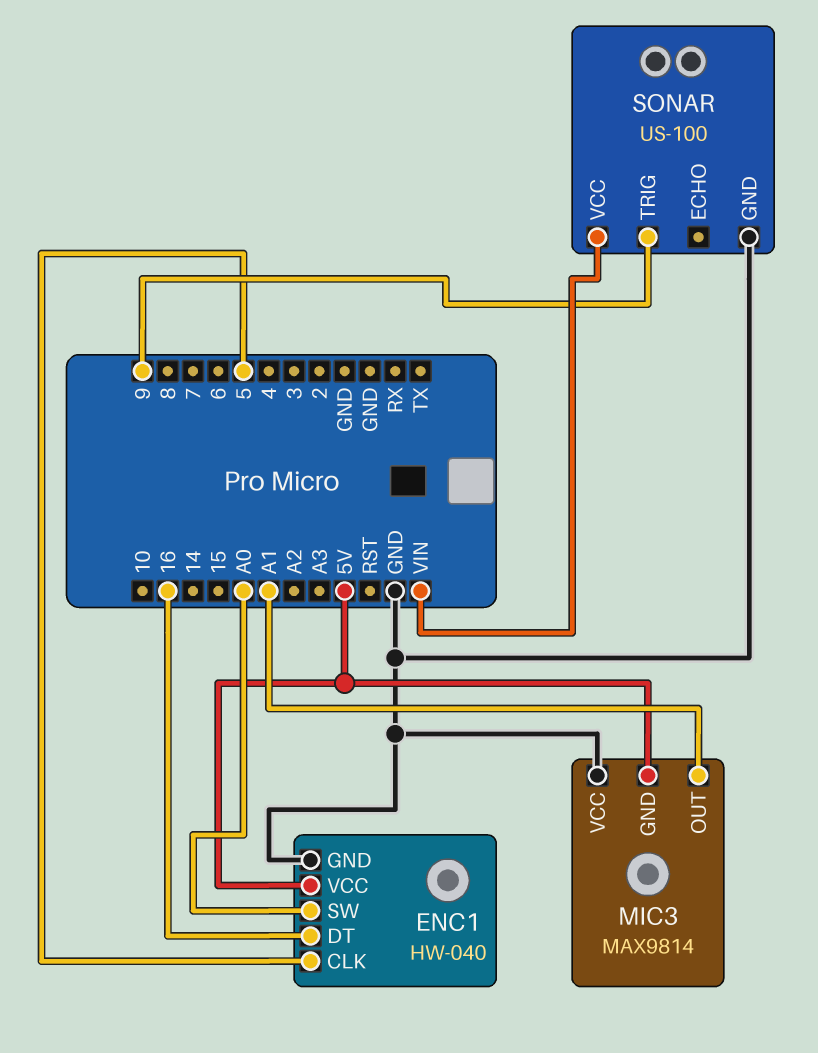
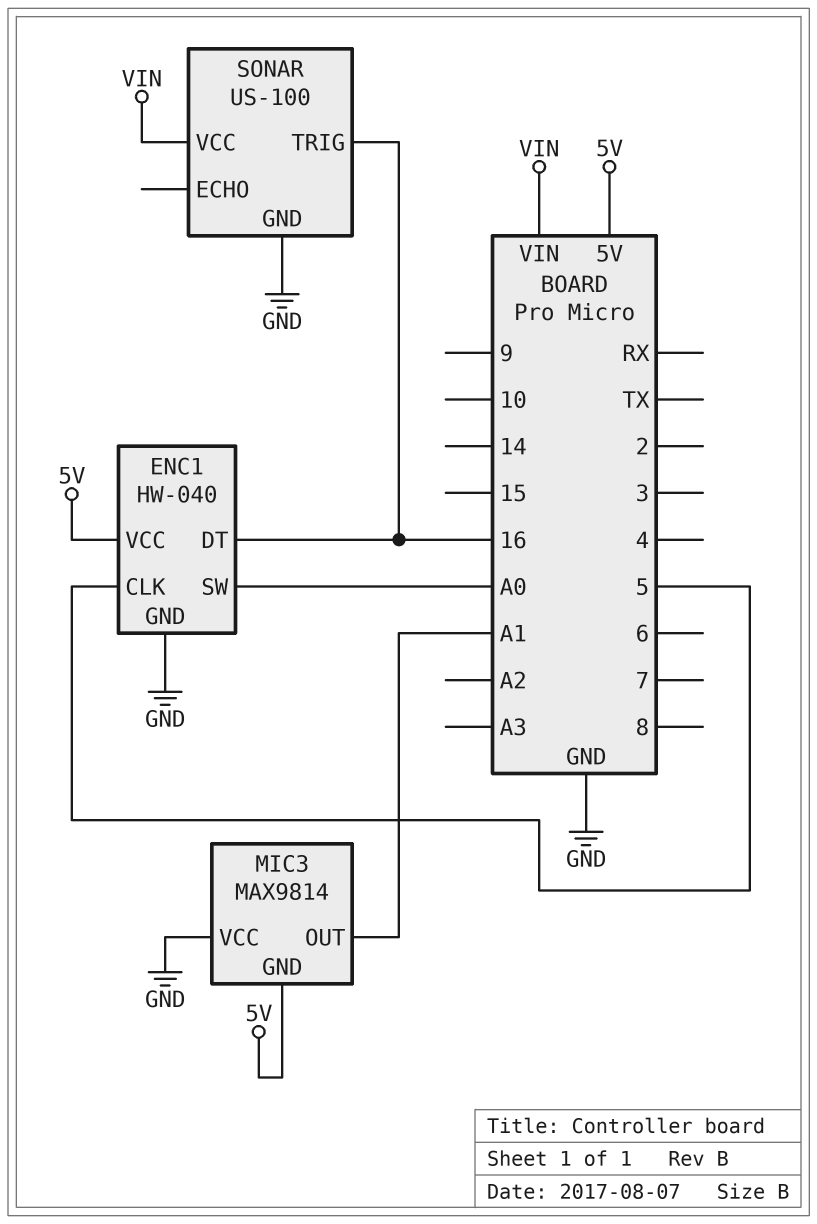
SONAR pin TRIG: 9 -> 16

